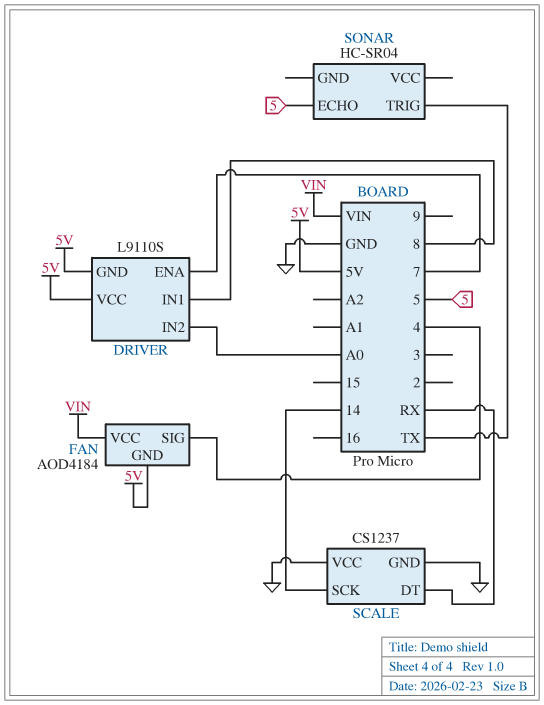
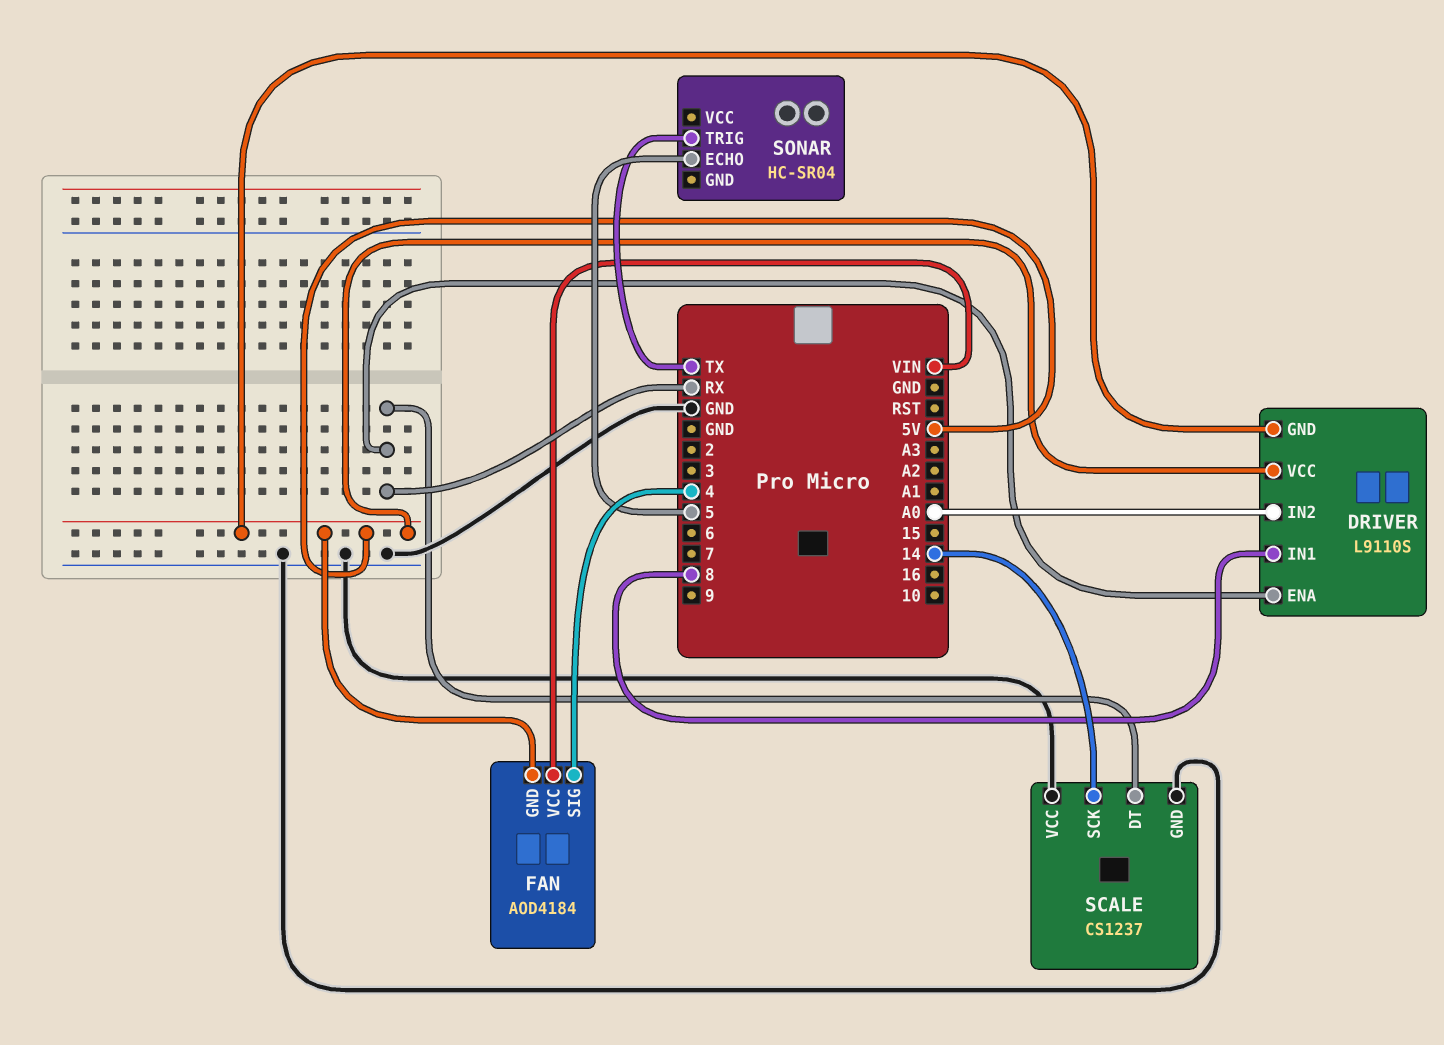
DRIVER pin ENA: 7 -> RX

